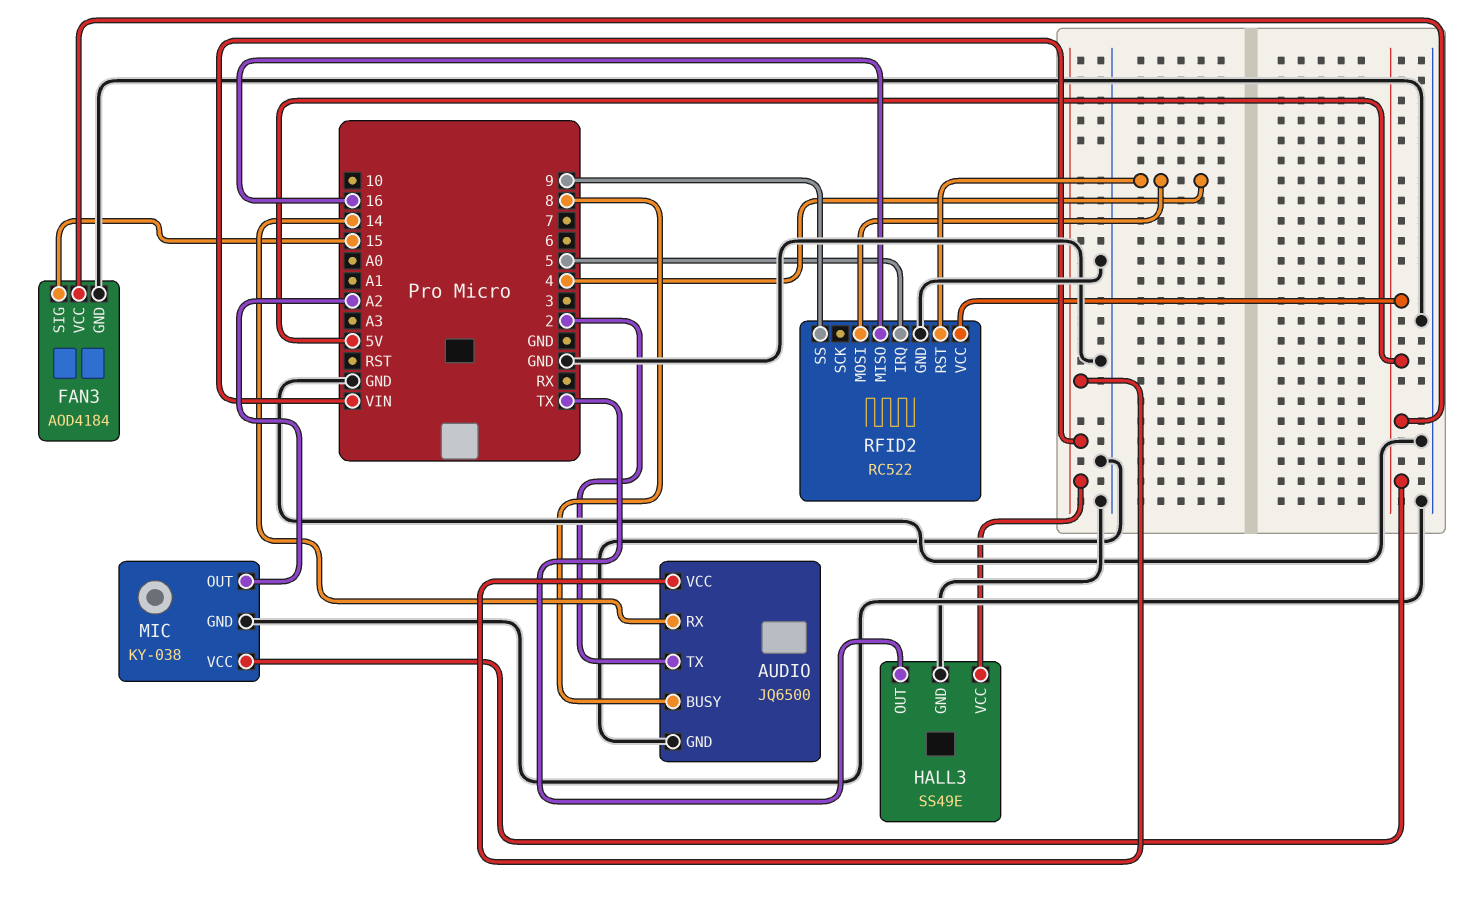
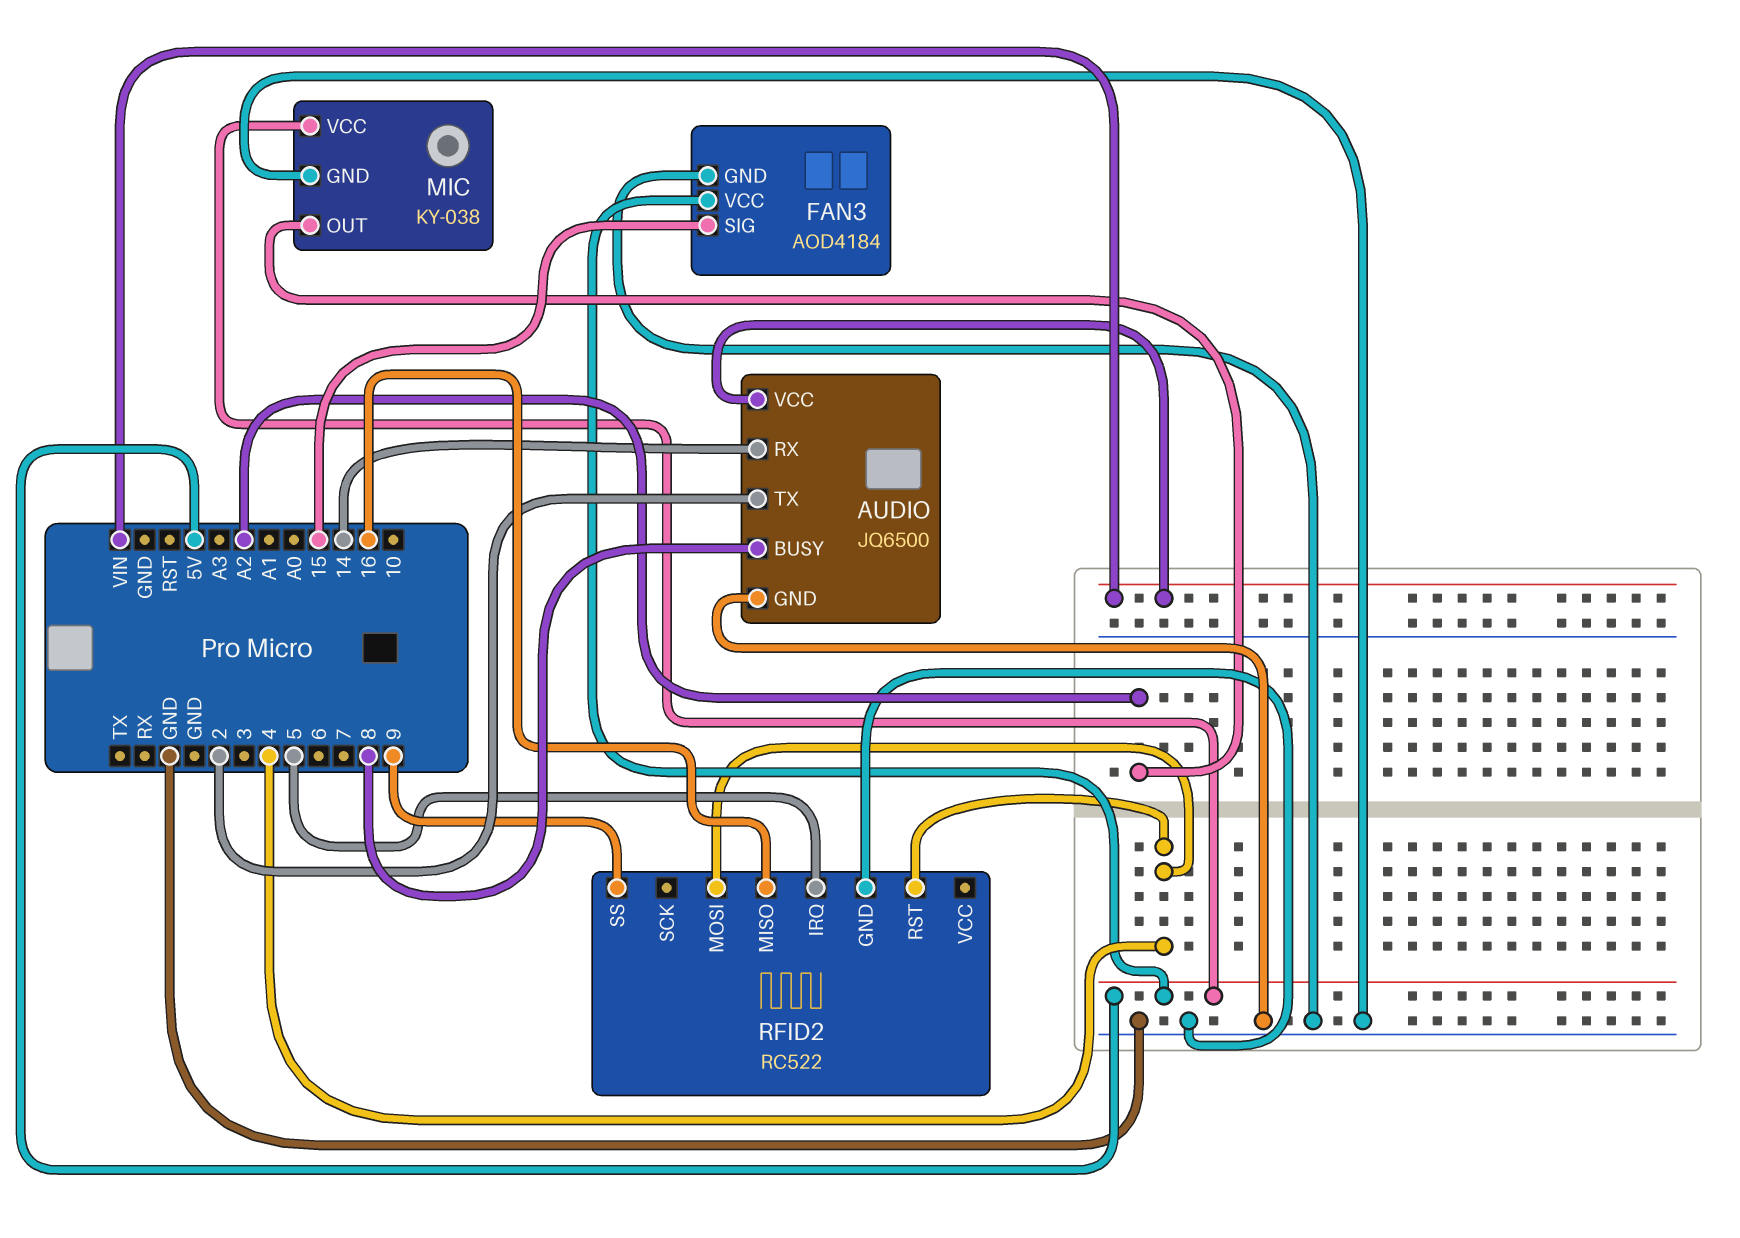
HALL3: SS49E -> none
HALL3 pin GND: GND -> none
HALL3 pin OUT: TX -> none
HALL3 pin VCC: VIN -> none
RFID2 pin VCC: 5V -> none

